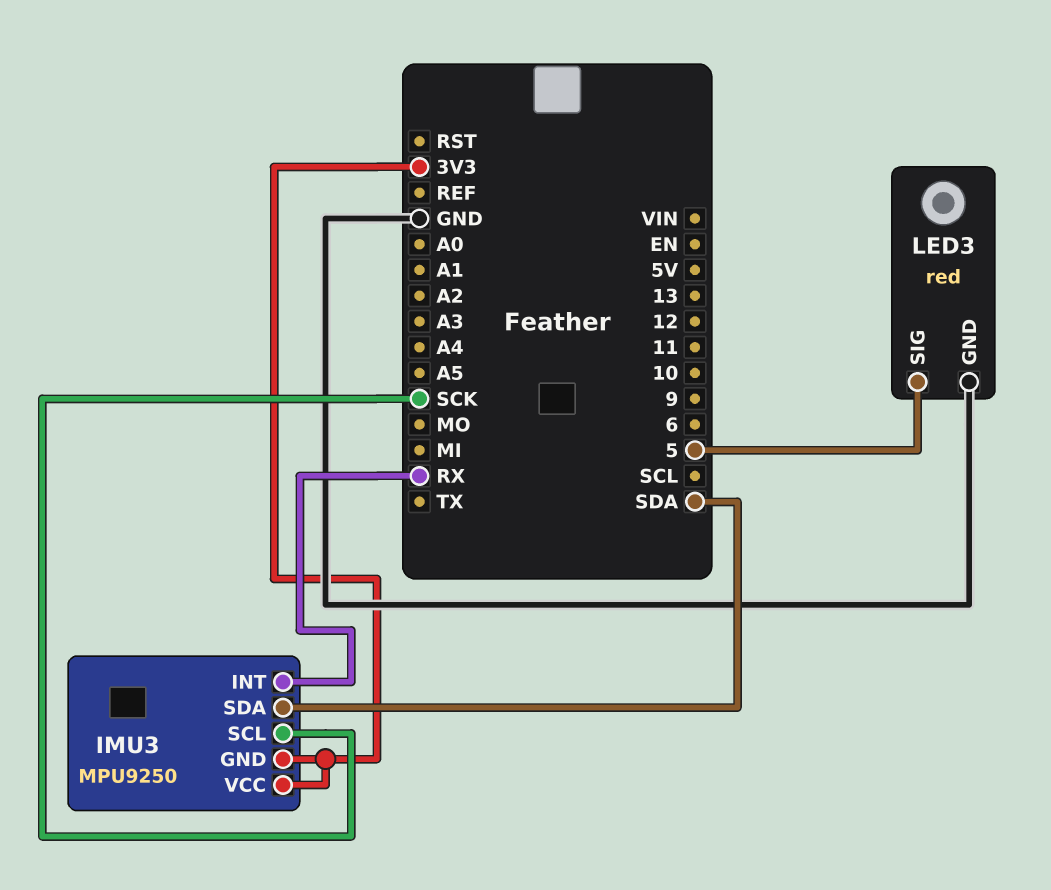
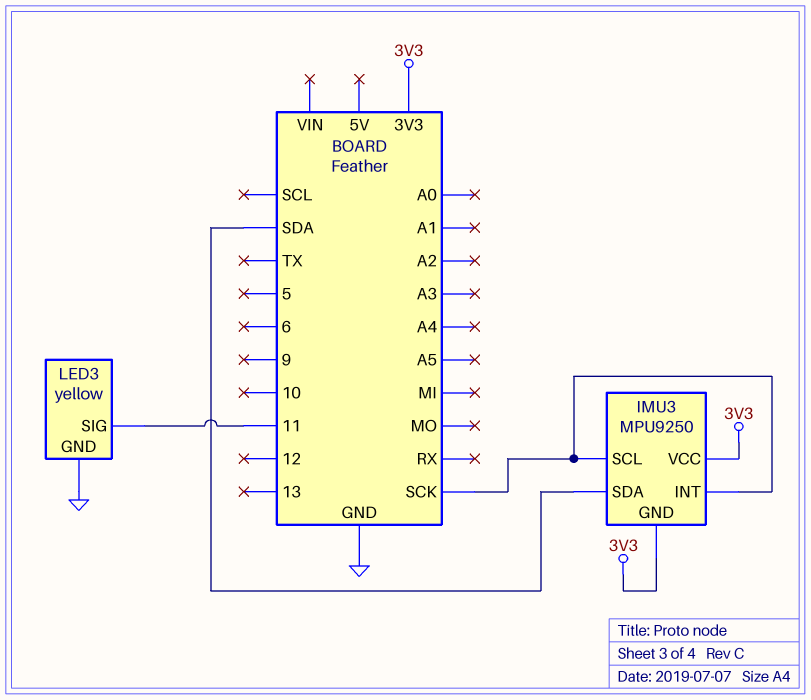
IMU3 pin INT: RX -> SCK
LED3: red -> yellow
LED3 pin SIG: 5 -> 11

